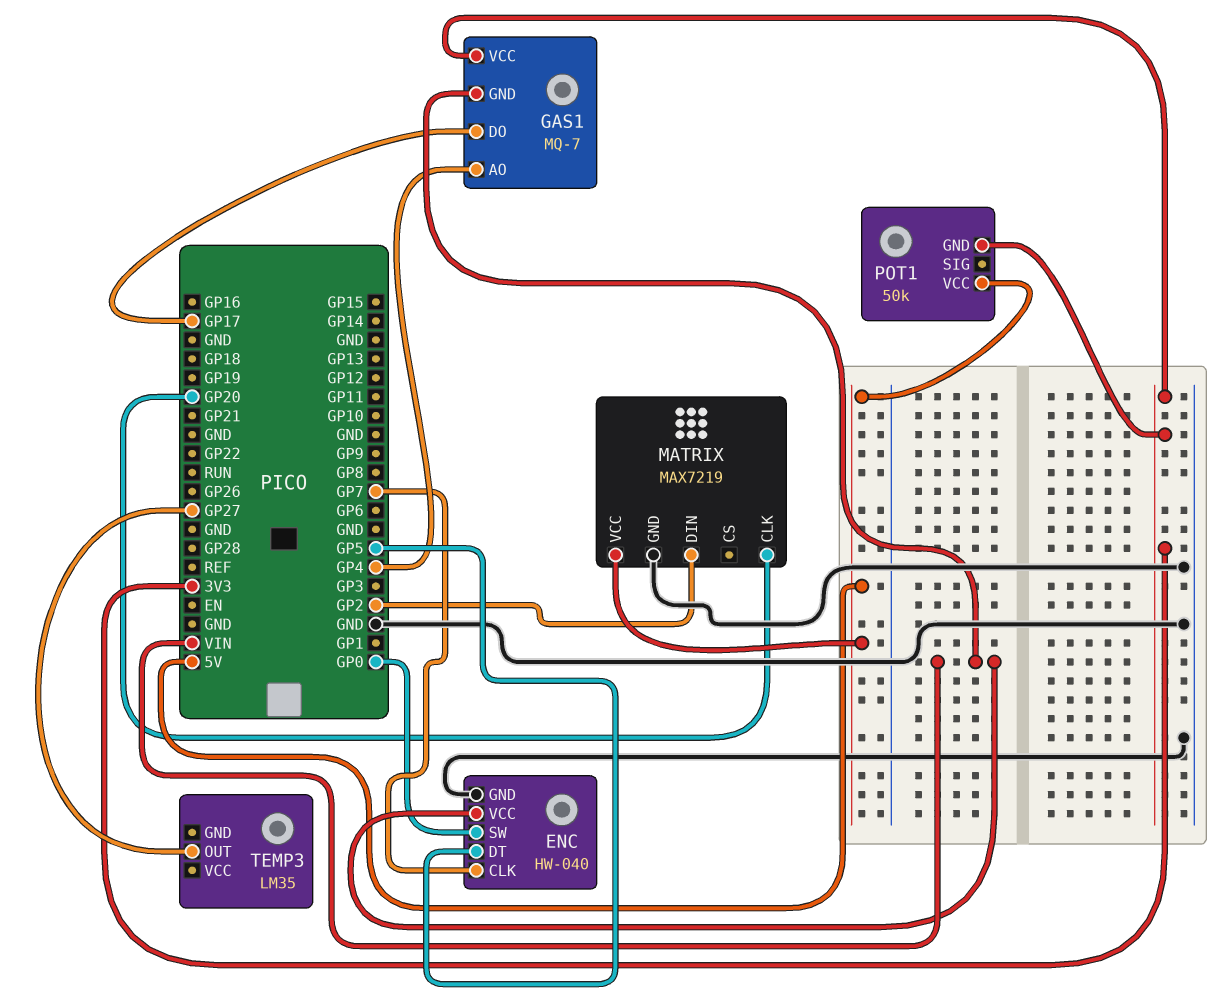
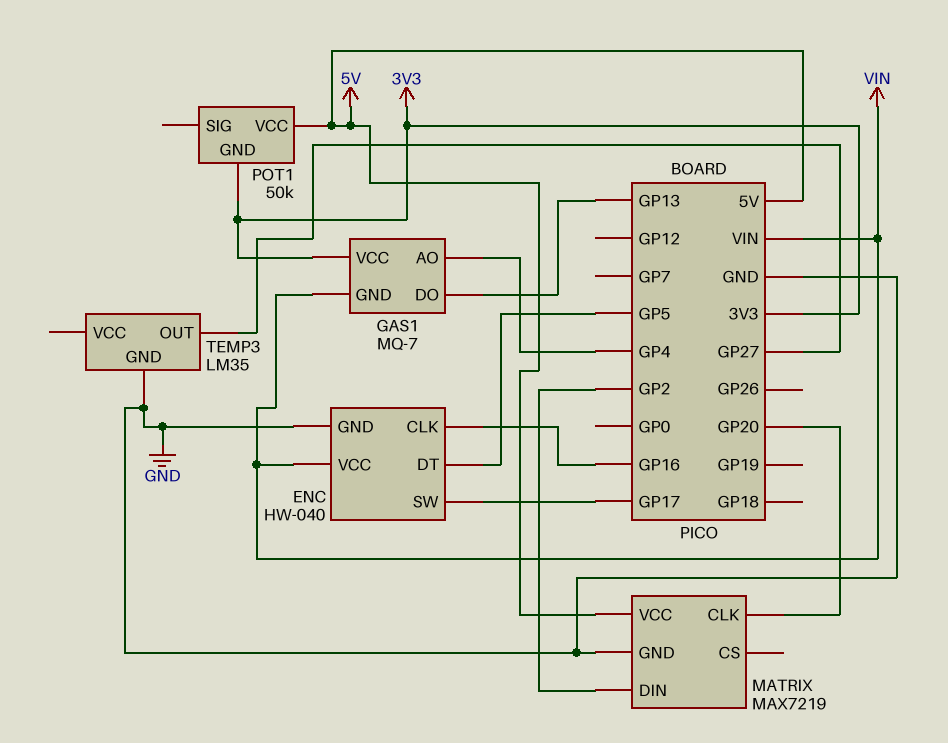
ENC pin CLK: GP7 -> GP16
ENC pin SW: GP0 -> GP17
GAS1 pin DO: GP17 -> GP13
TEMP3 pin GND: none -> GND

